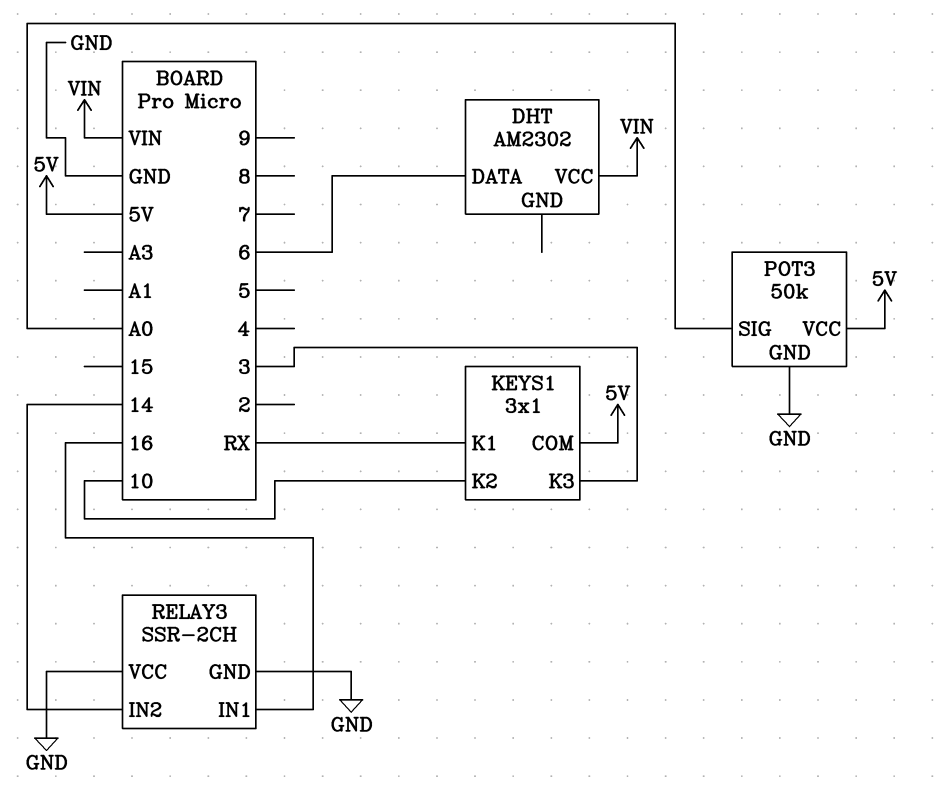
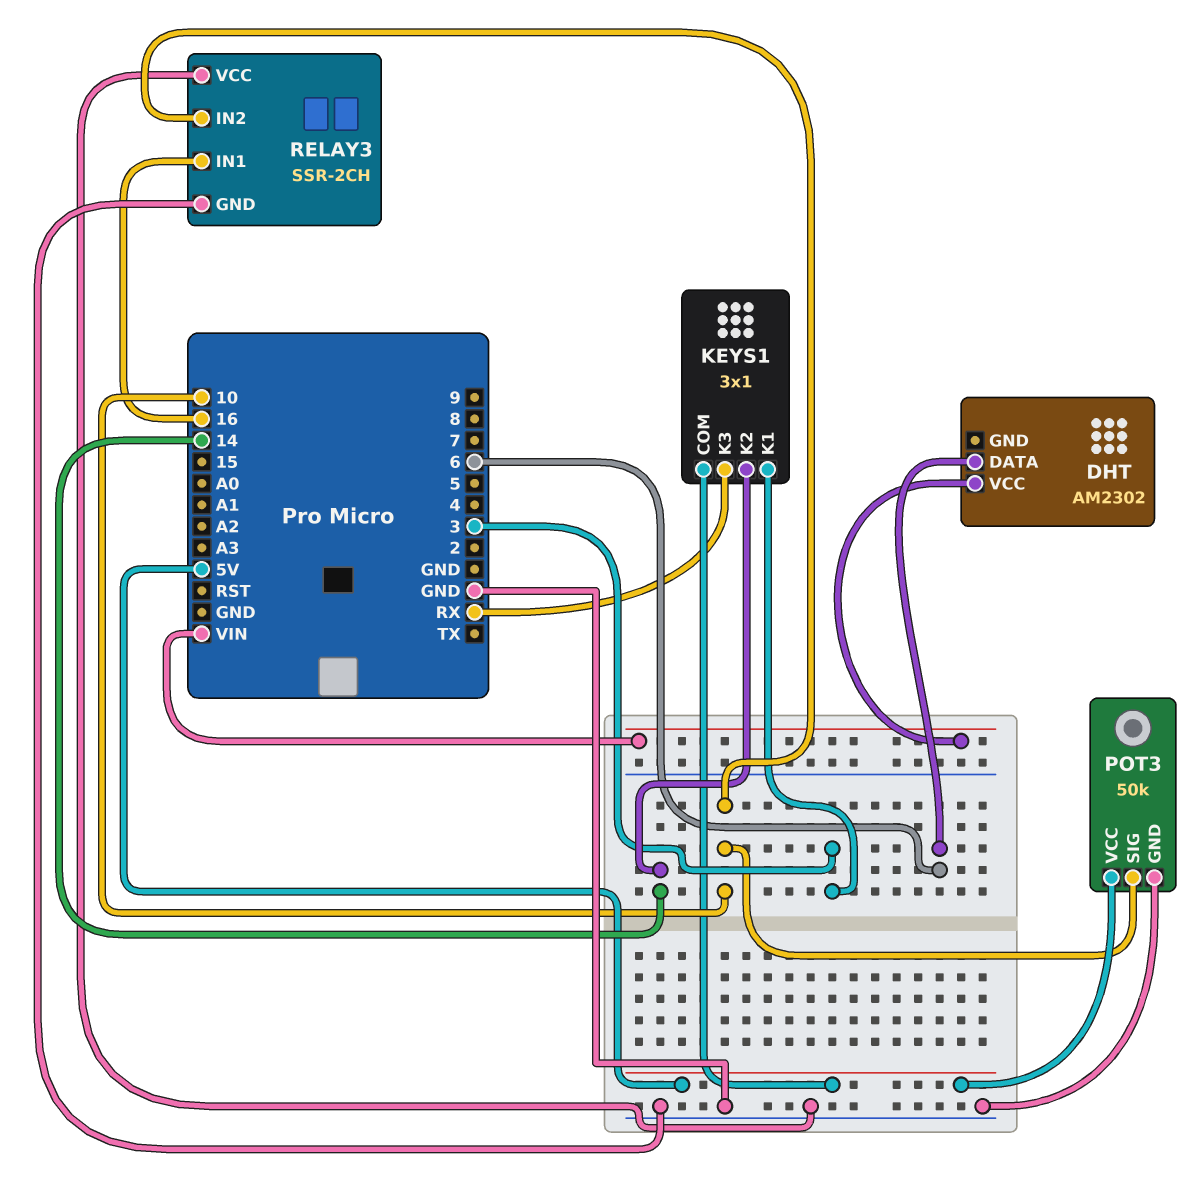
KEYS1 pin K1: RX -> 3
KEYS1 pin K2: 10 -> 14
KEYS1 pin K3: 3 -> RX
POT3 pin SIG: A0 -> 10
RELAY3 pin IN2: 14 -> 10

